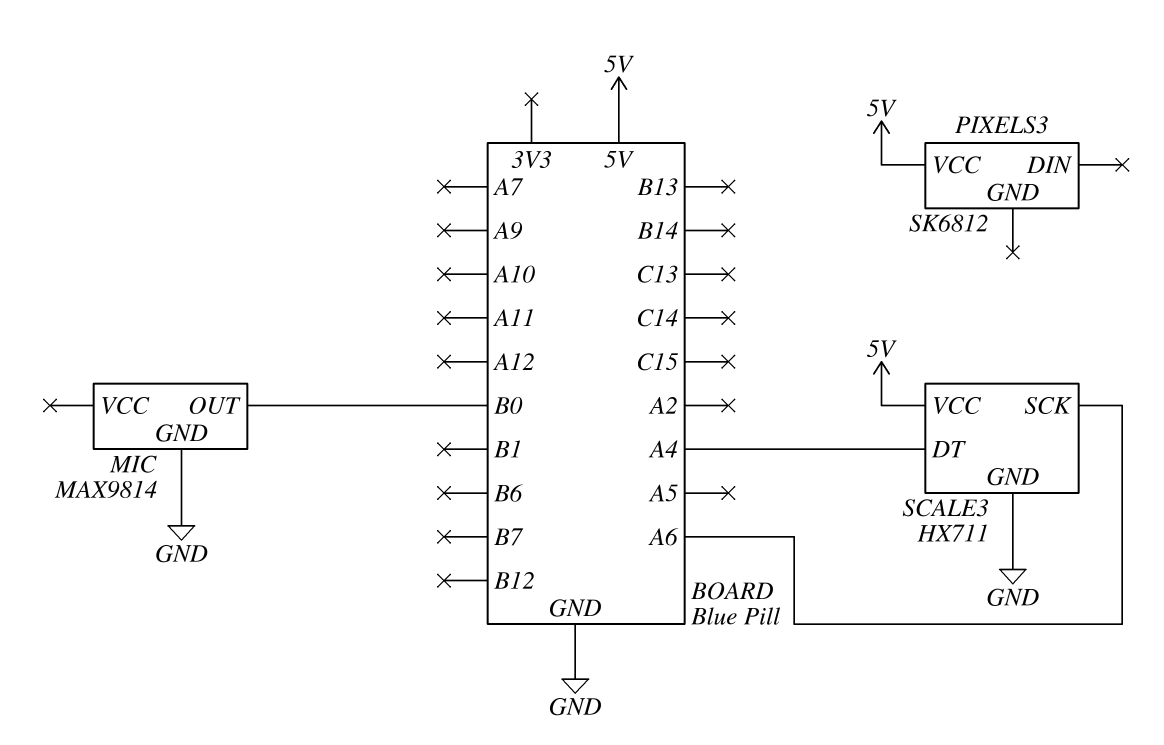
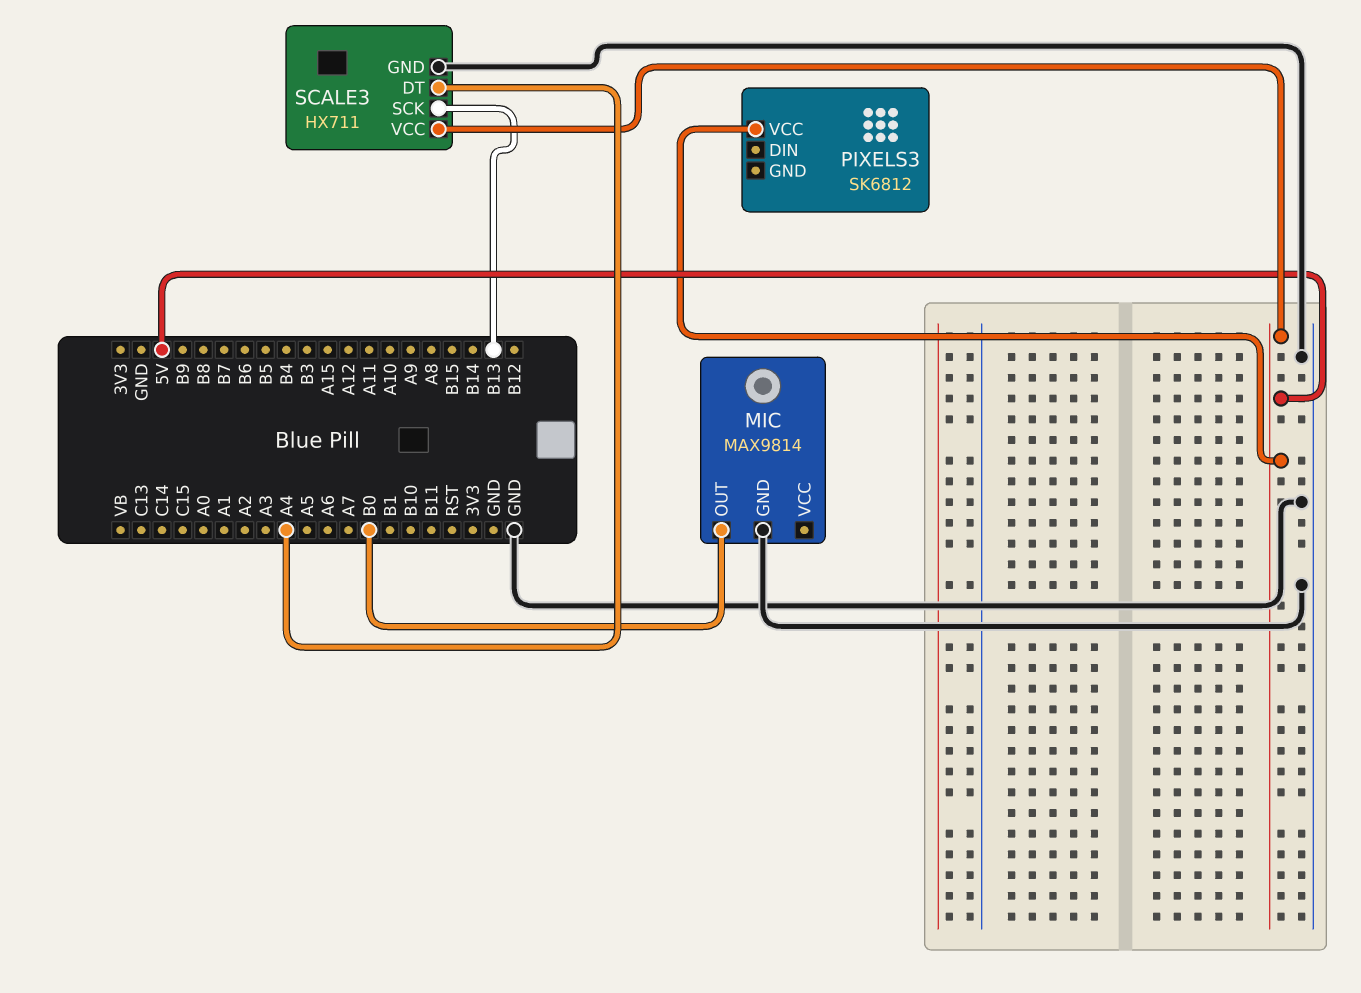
SCALE3 pin SCK: A6 -> B13

